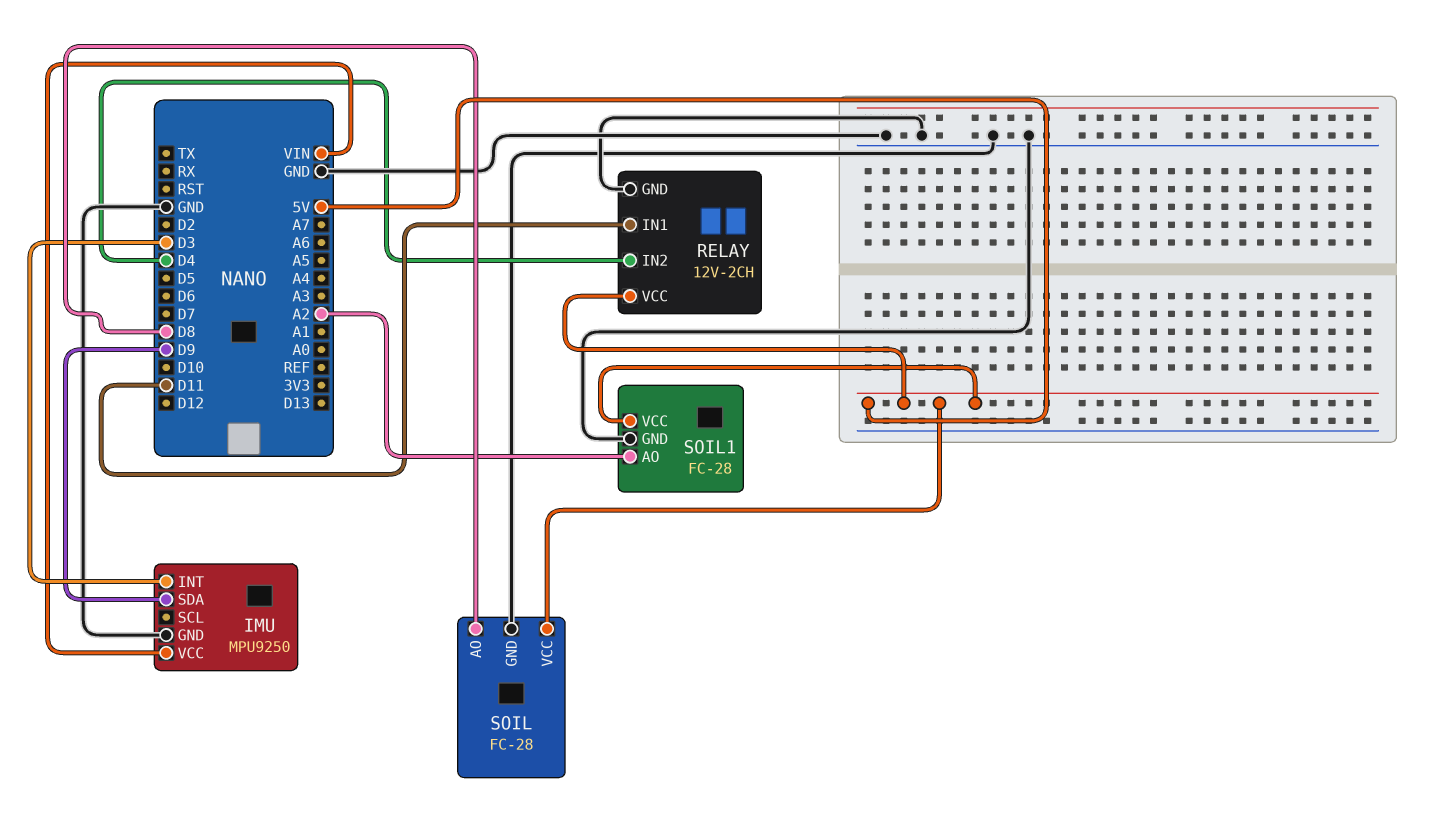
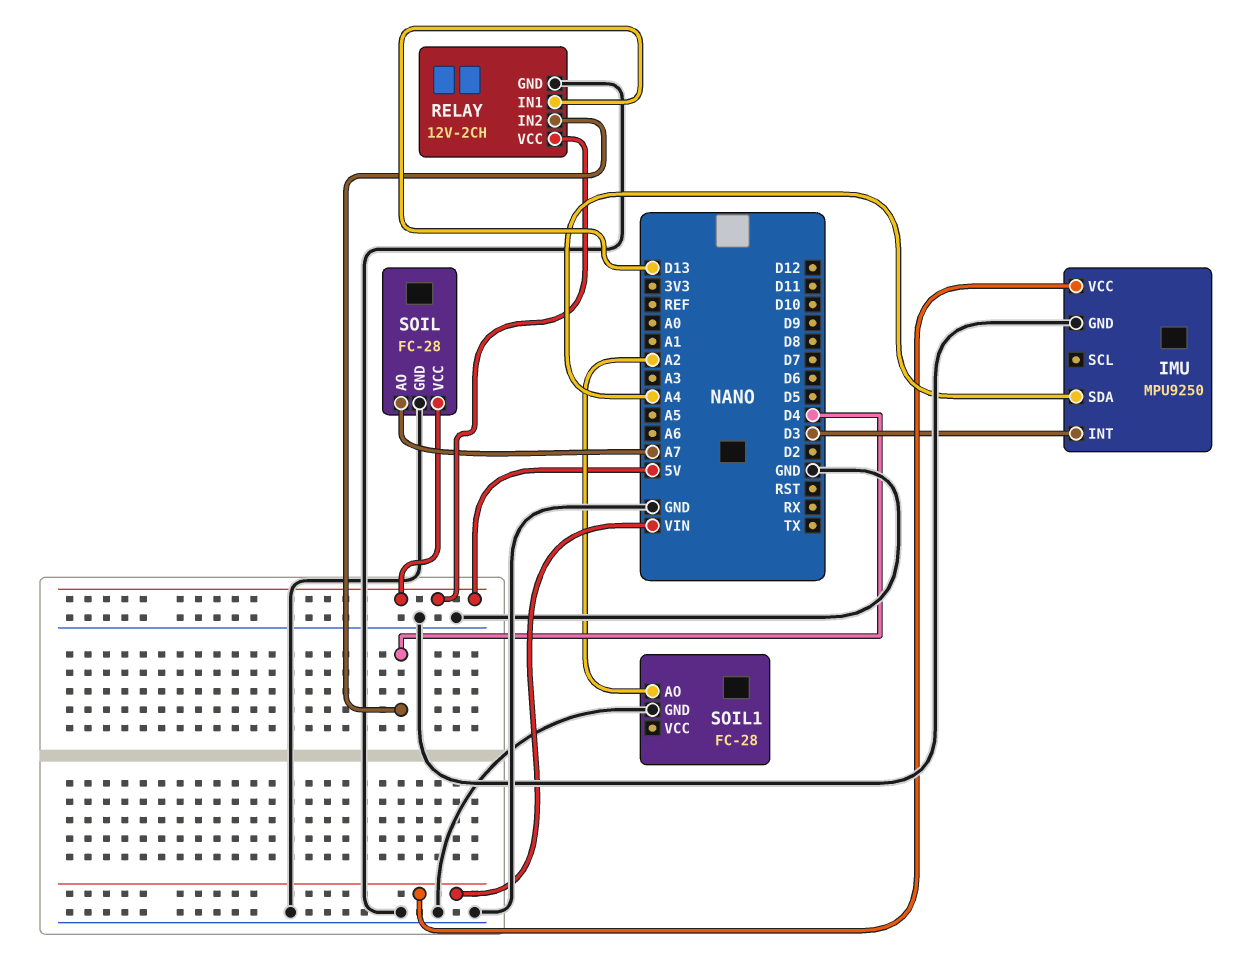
IMU pin SDA: D9 -> A4
RELAY pin IN1: D11 -> D13
SOIL pin AO: D8 -> A7
SOIL1 pin VCC: 5V -> none

